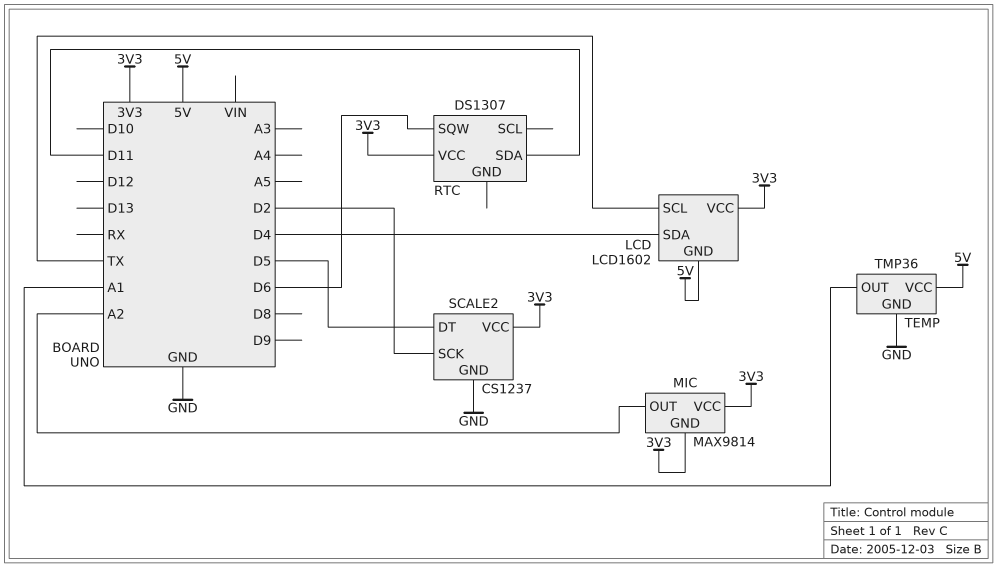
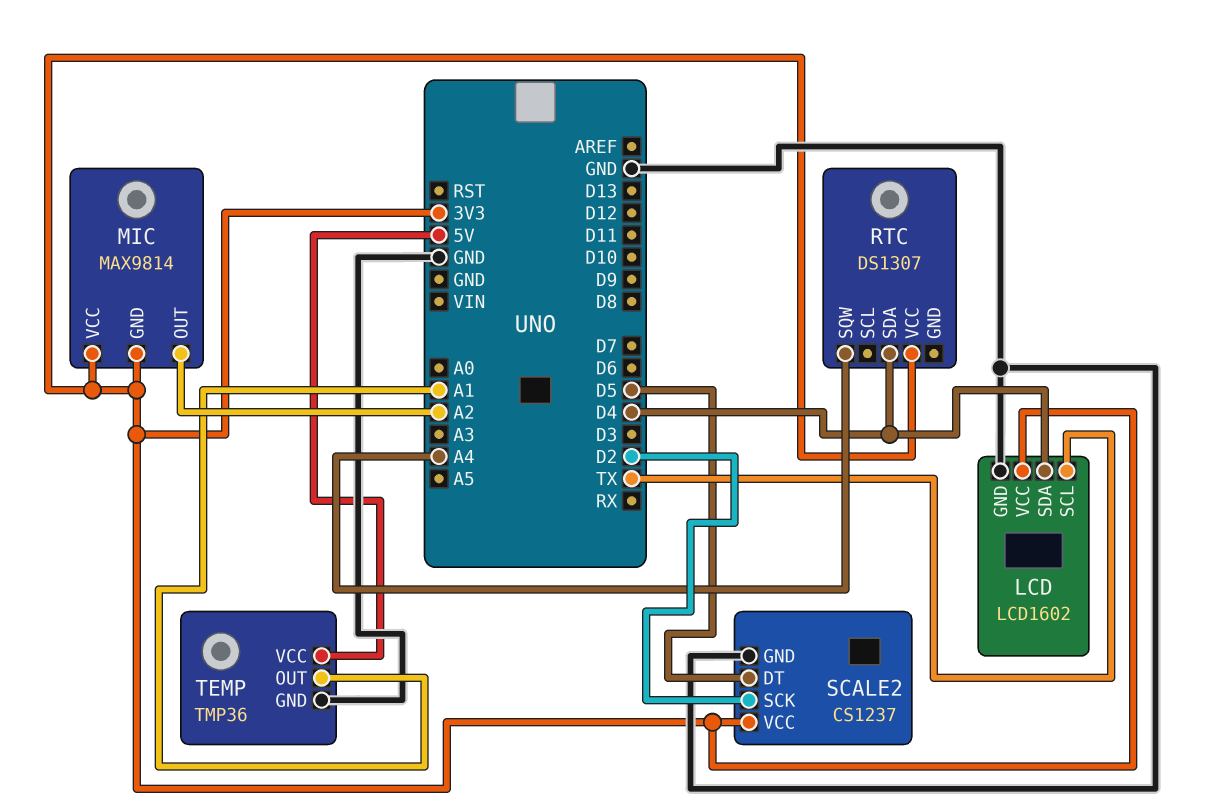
LCD pin GND: 5V -> GND
RTC pin SDA: D11 -> D4
RTC pin SQW: D6 -> A4

